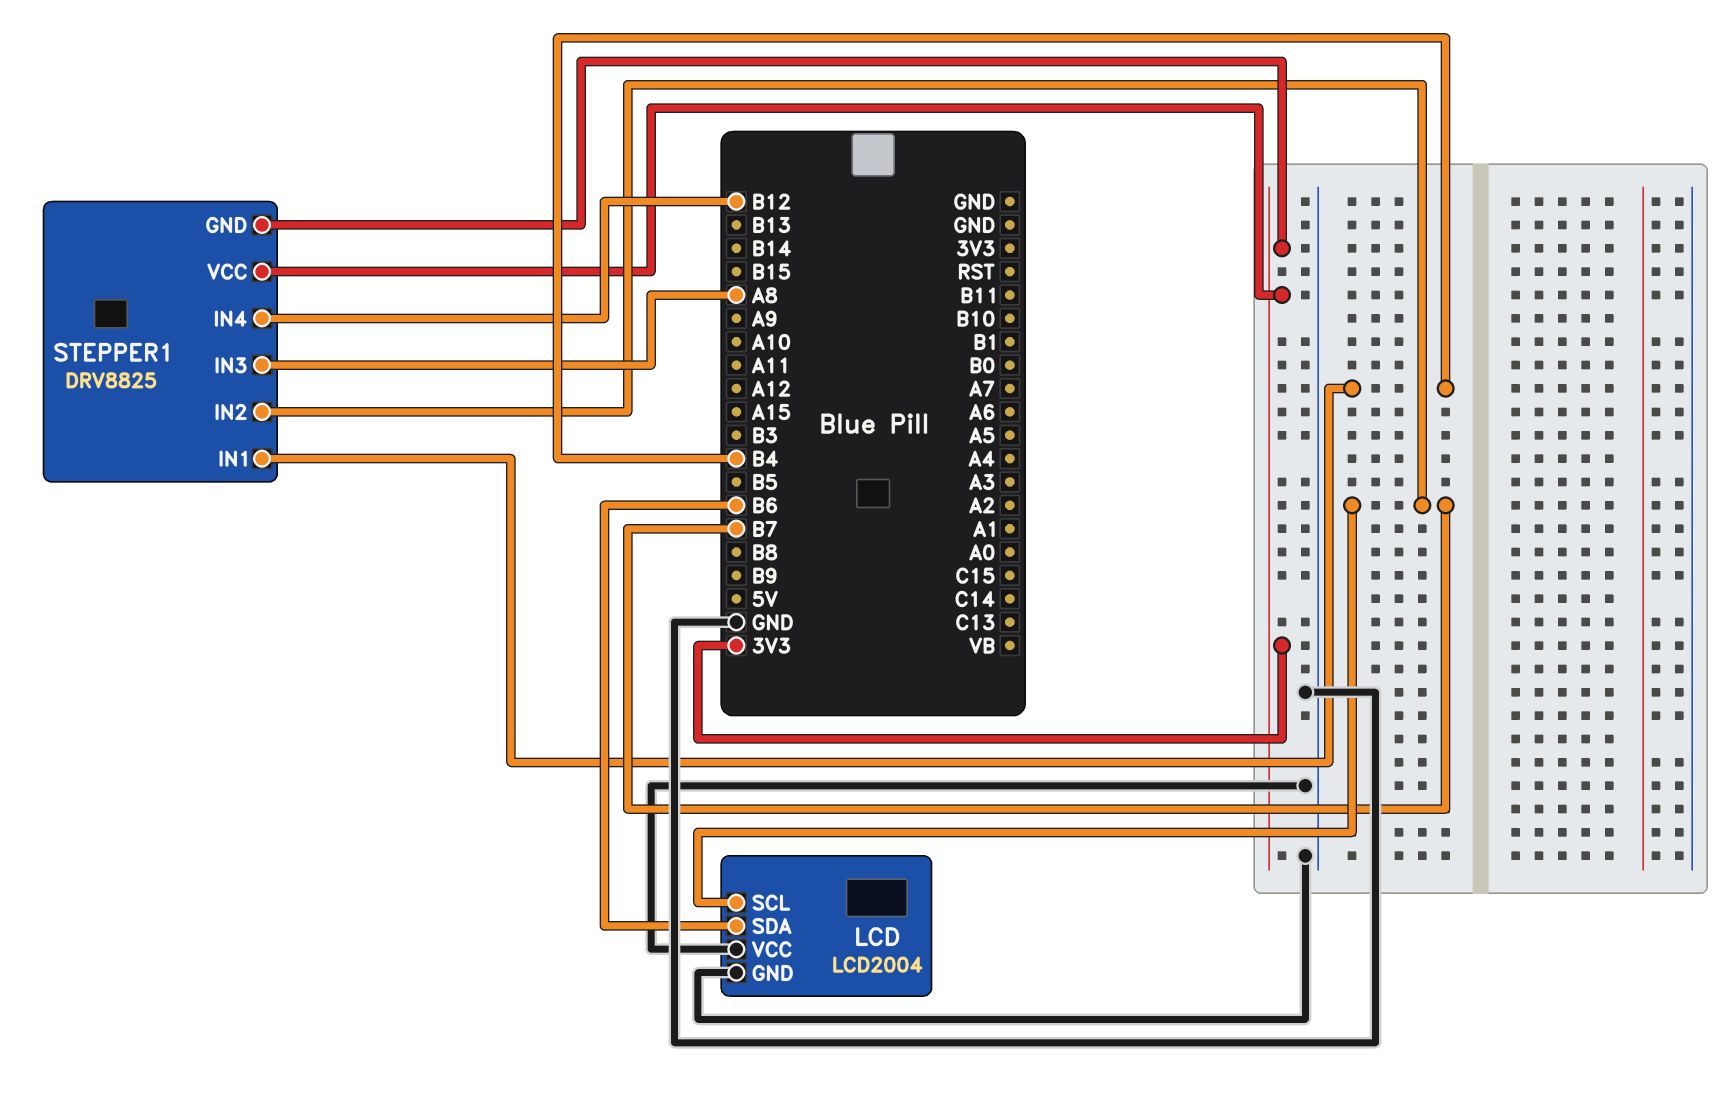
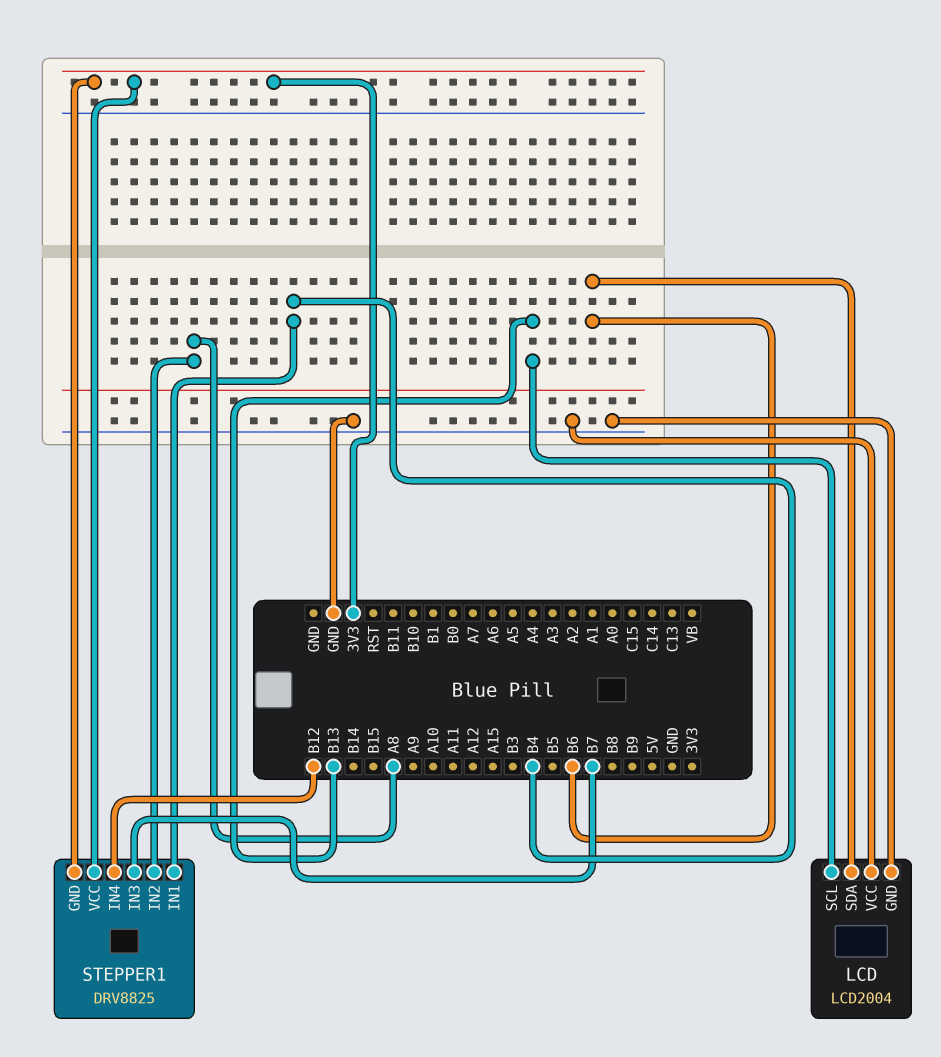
LCD pin SCL: B7 -> B13
STEPPER1 pin IN2: B7 -> A8
STEPPER1 pin IN3: A8 -> B7

